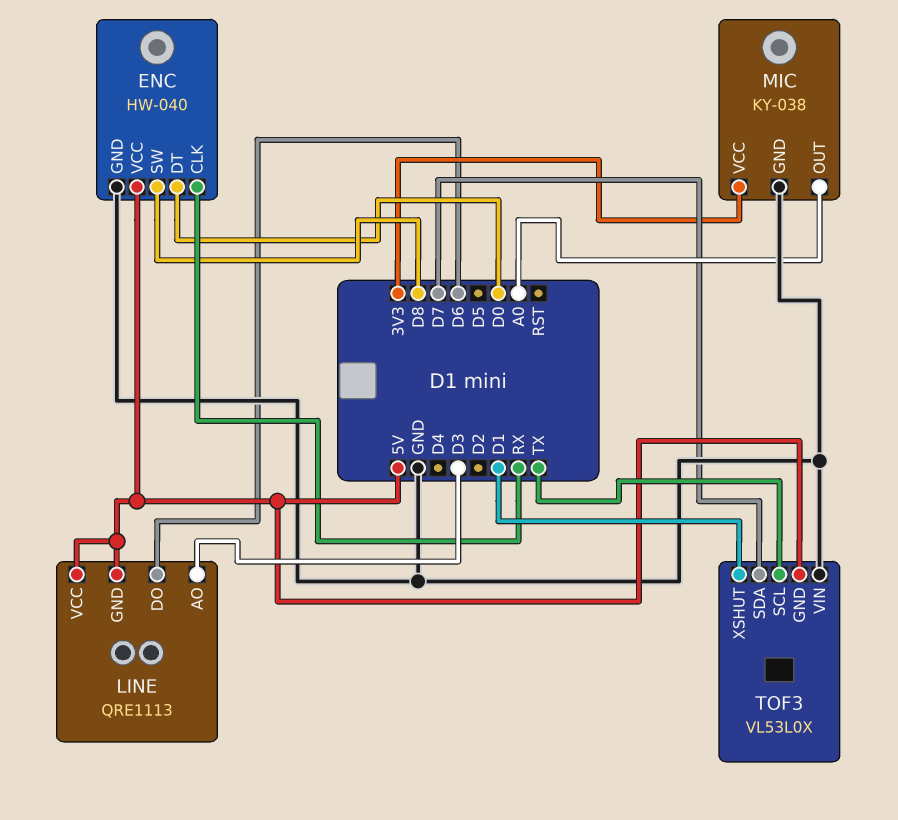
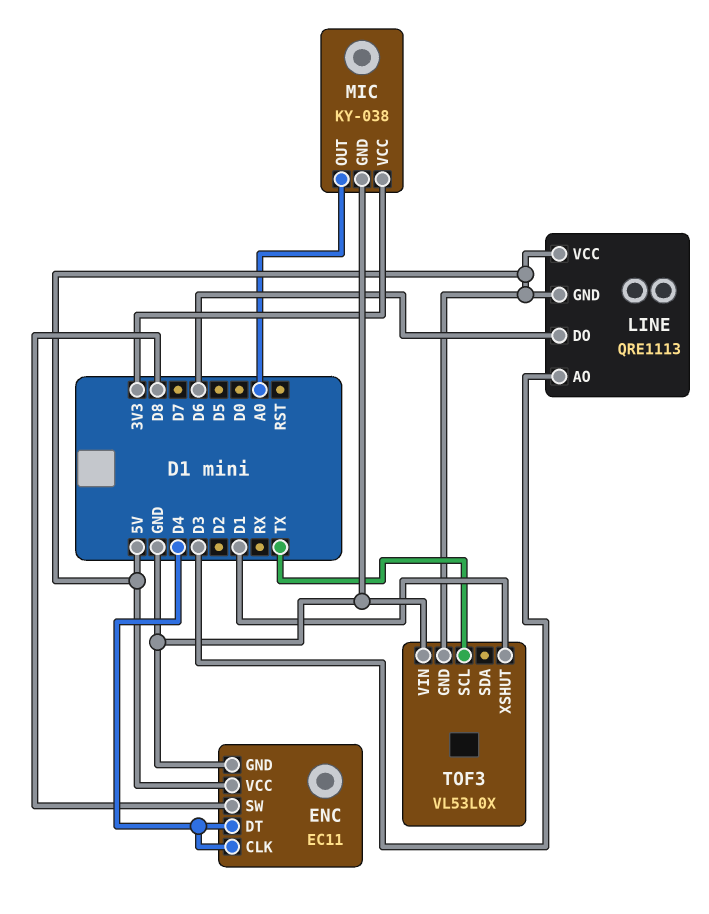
ENC: HW-040 -> EC11
ENC pin CLK: RX -> D4
ENC pin DT: D0 -> D4
TOF3 pin SDA: D7 -> none

